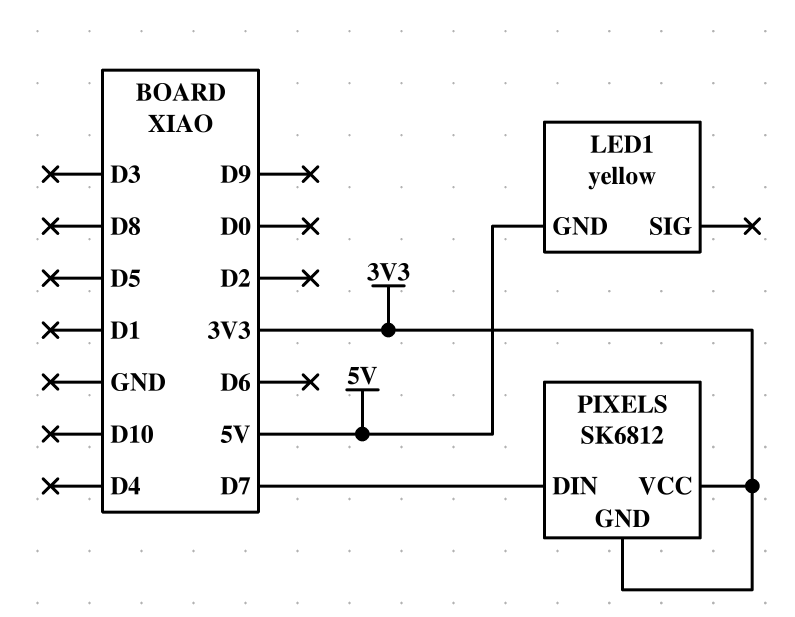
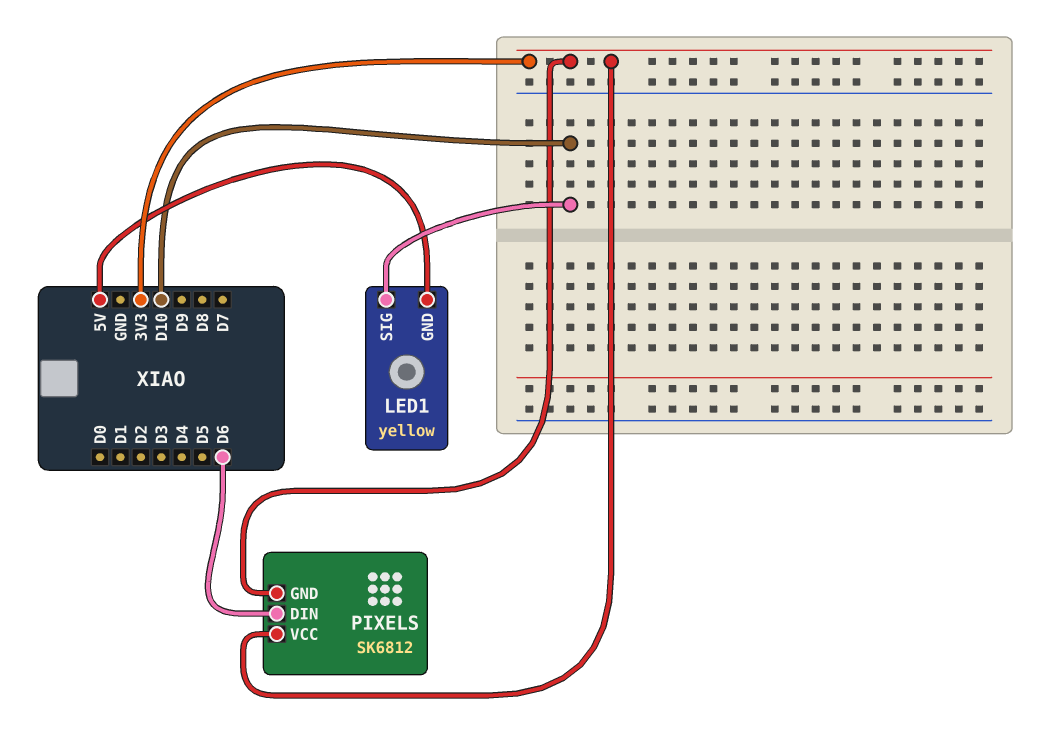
LED1 pin SIG: none -> D10
PIXELS pin DIN: D7 -> D6

